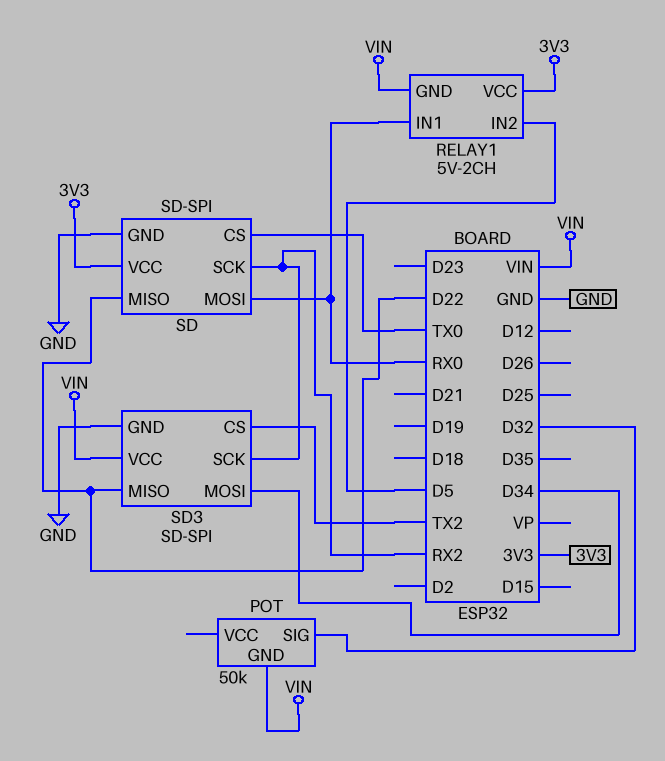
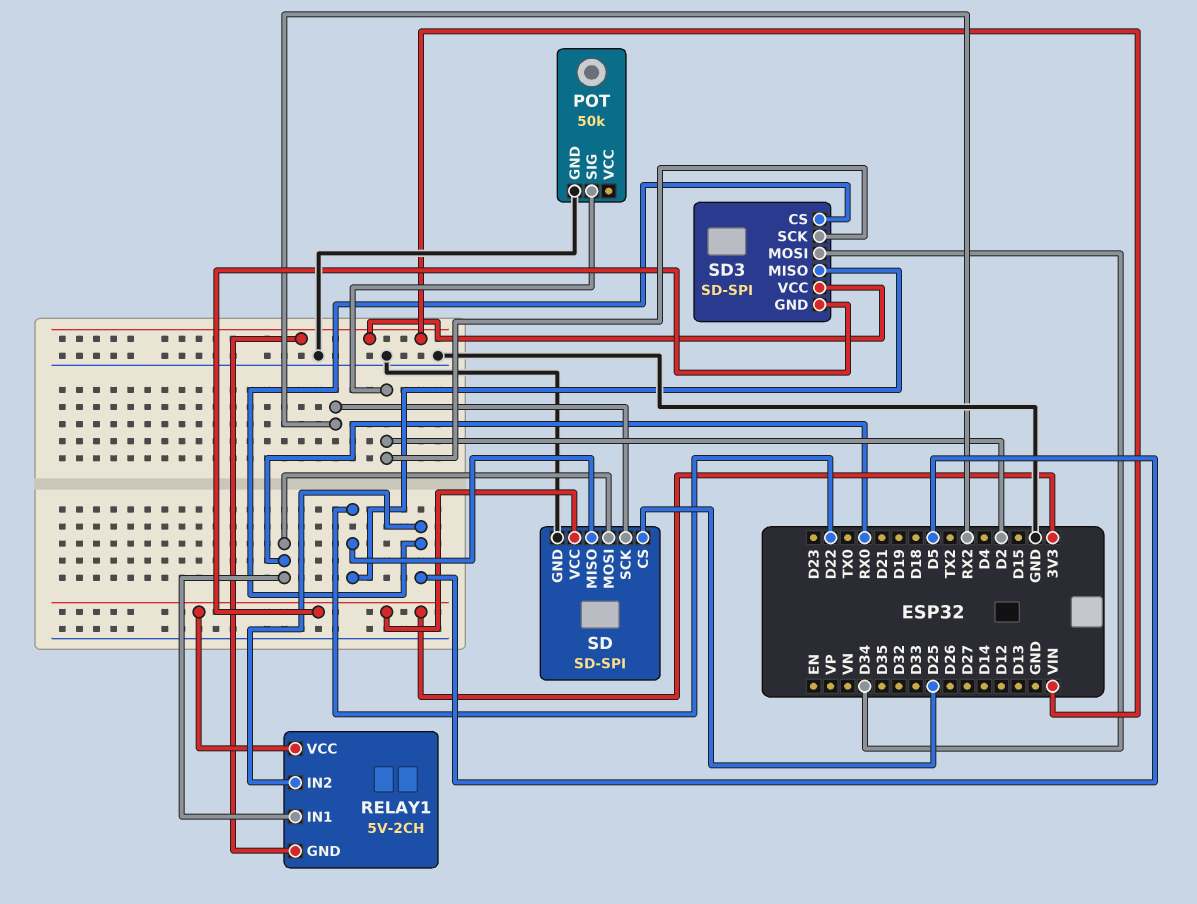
POT pin GND: VIN -> GND
POT pin SIG: D32 -> D2
SD pin CS: TX0 -> D25
SD3 pin CS: TX2 -> D5
SD3 pin GND: GND -> 3V3
SD3 pin SCK: RX2 -> D2

